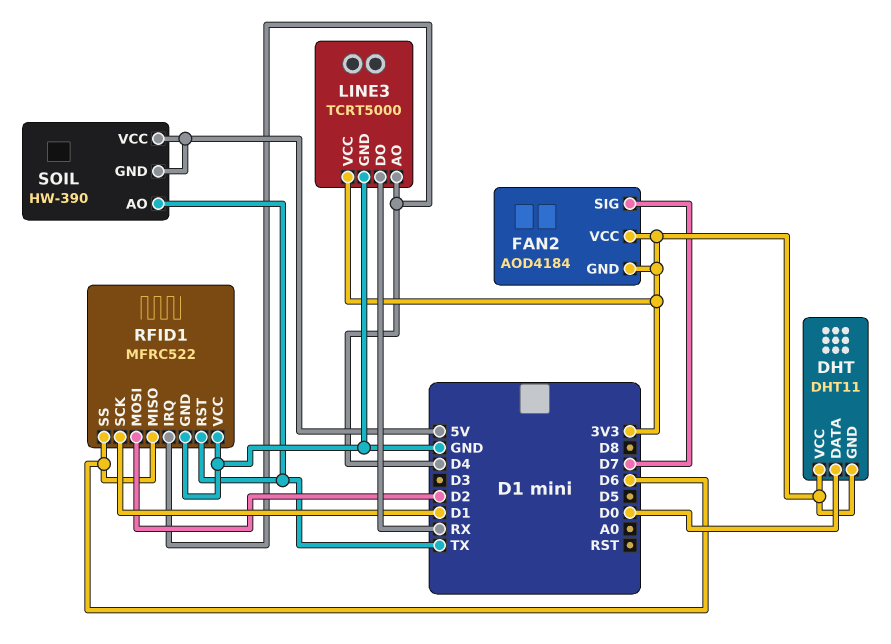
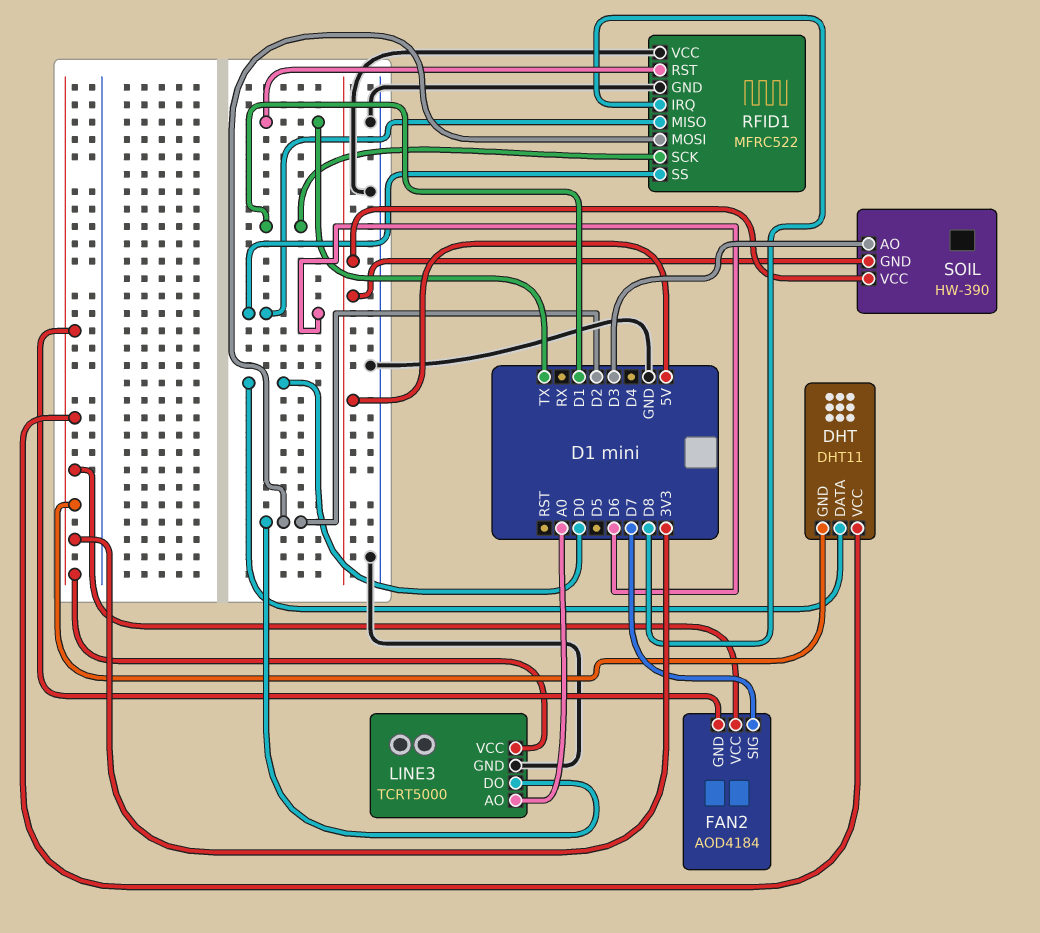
LINE3 pin AO: D4 -> A0
LINE3 pin DO: RX -> D2
RFID1 pin IRQ: D4 -> D8
SOIL pin AO: TX -> D3

